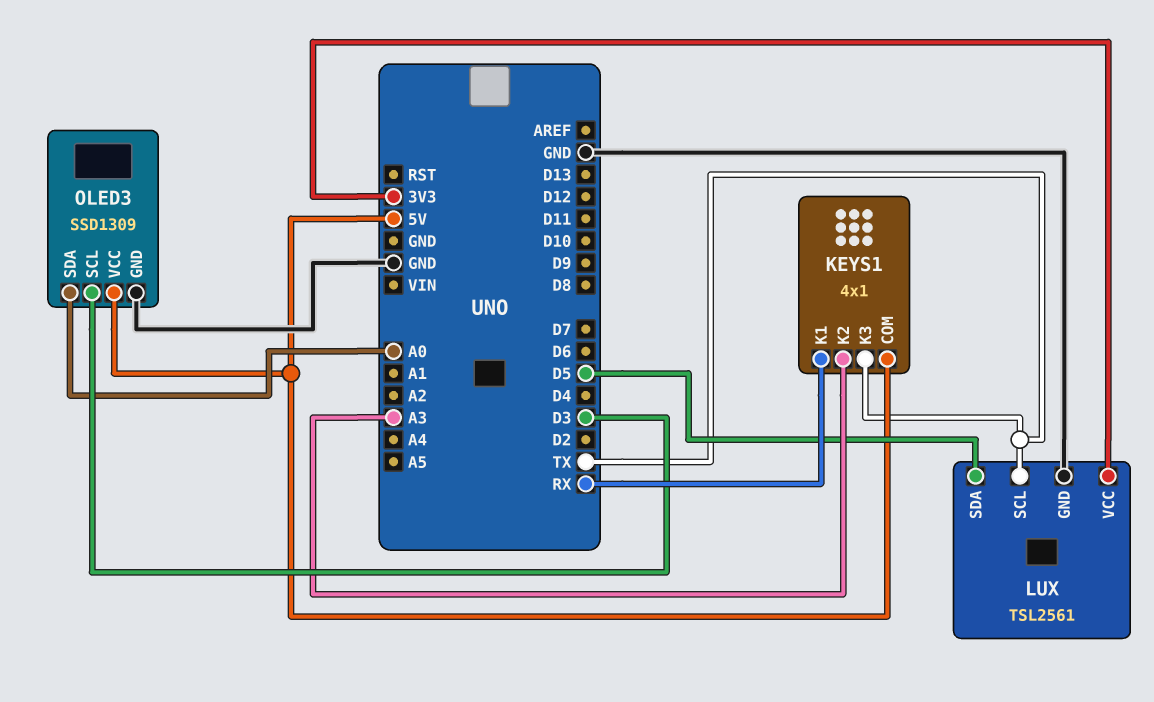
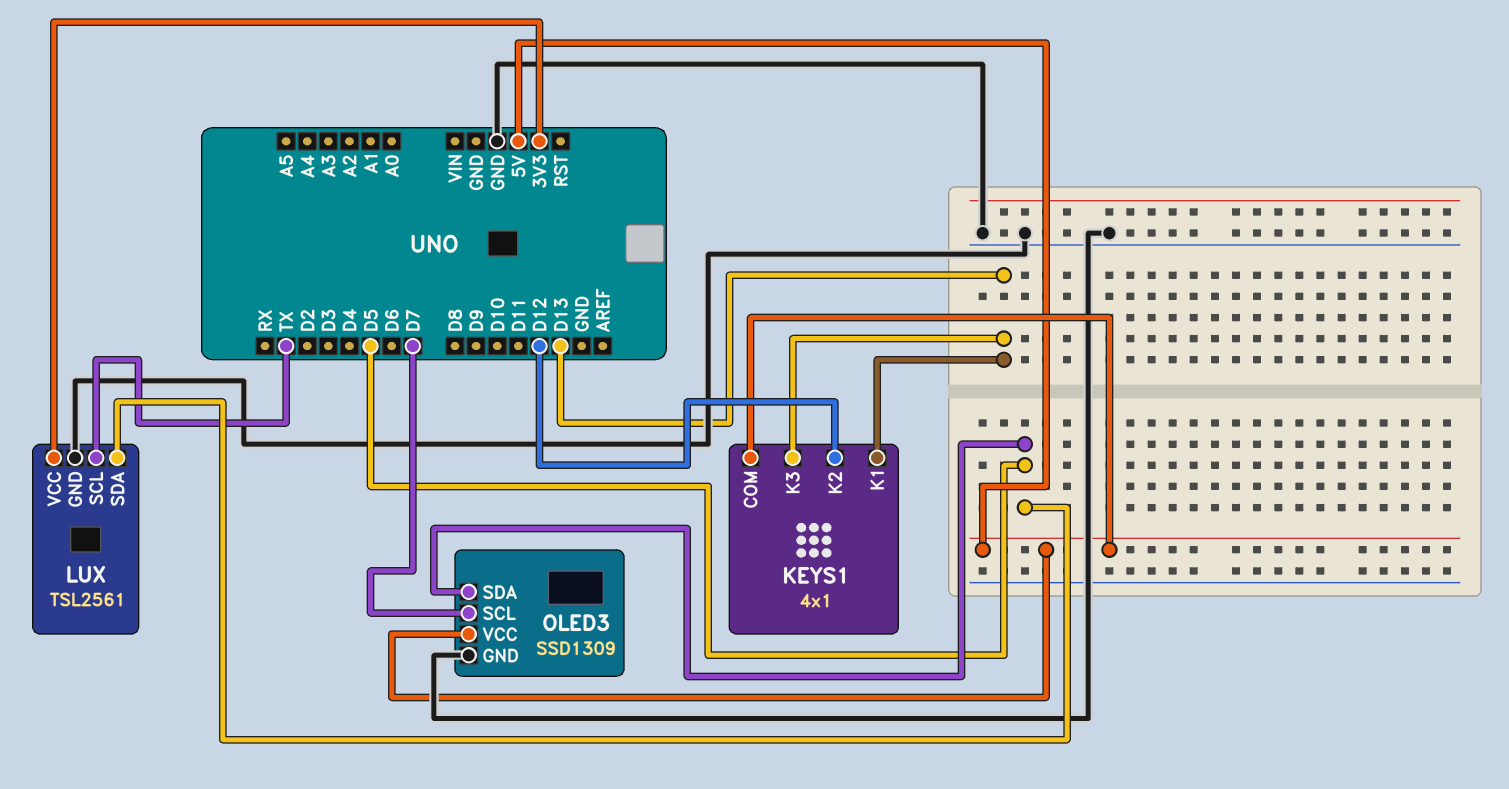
KEYS1 pin K1: RX -> D13
KEYS1 pin K2: A3 -> D12
KEYS1 pin K3: TX -> D13
OLED3 pin SCL: D3 -> D7
OLED3 pin SDA: A0 -> D5

